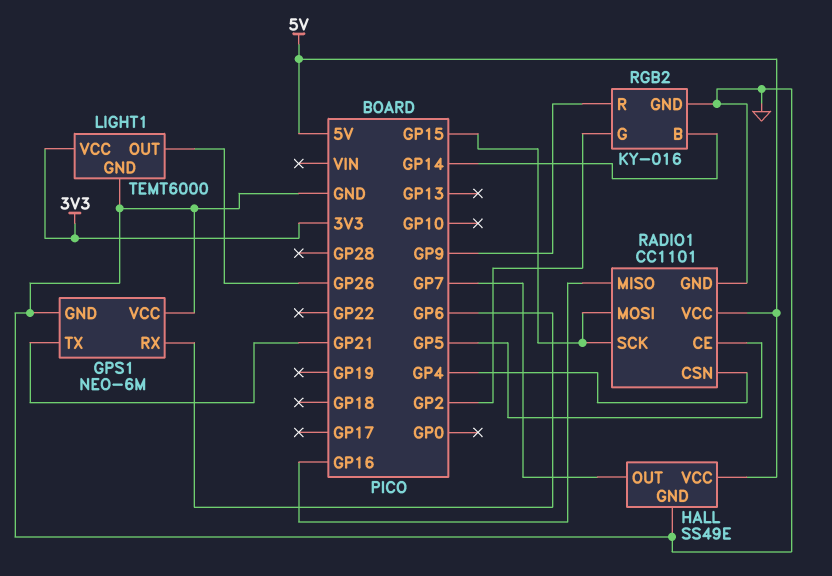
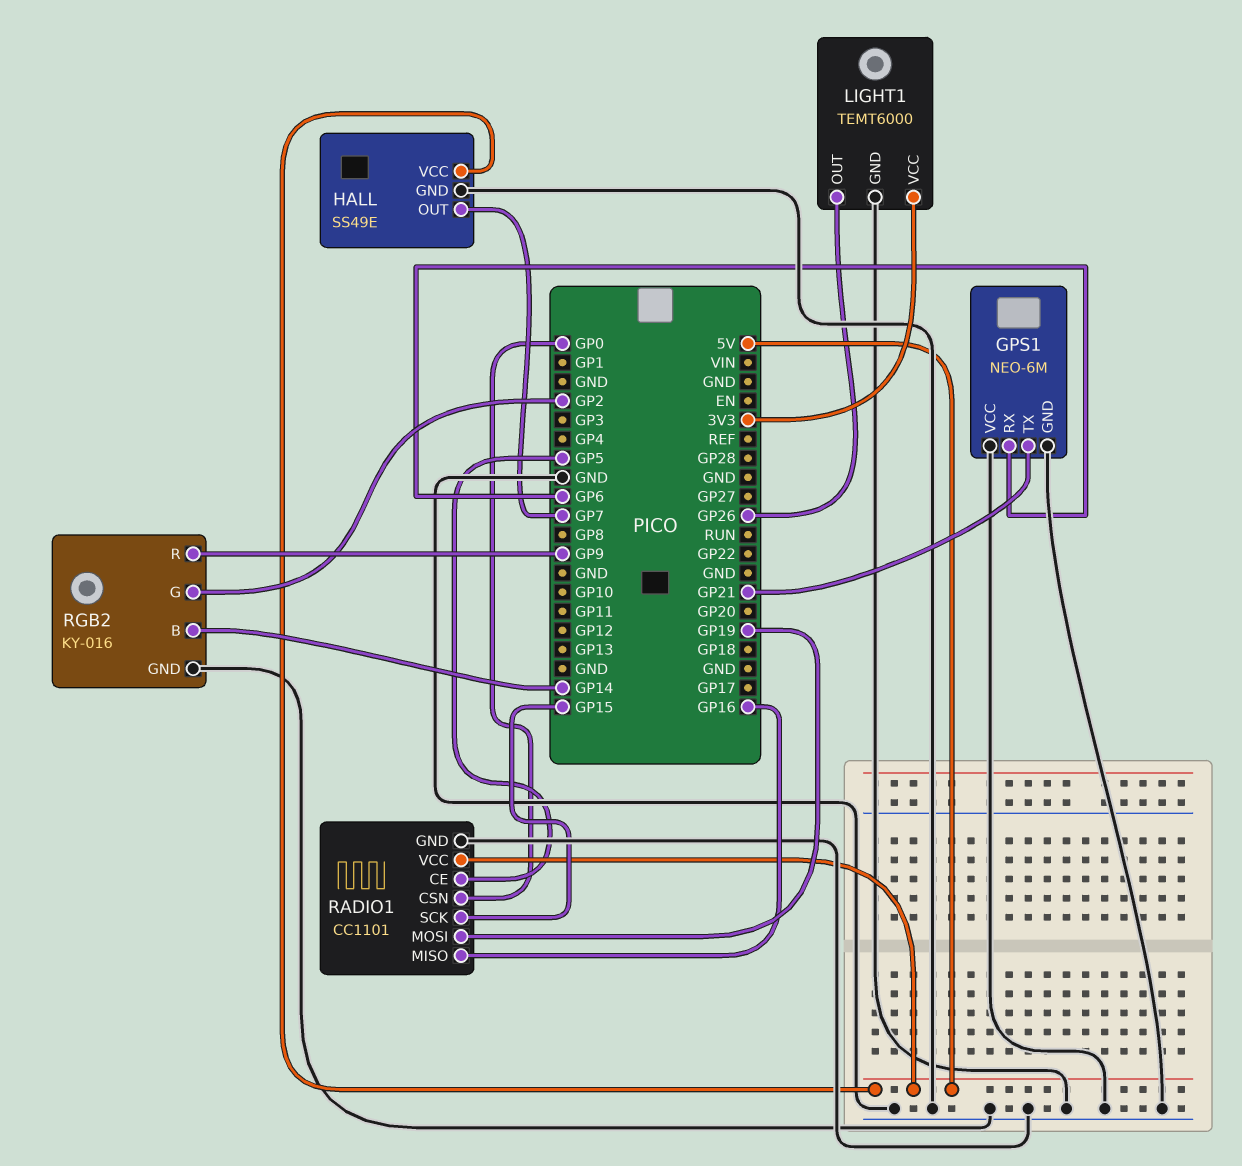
RADIO1 pin CSN: GP4 -> GP0
RADIO1 pin MOSI: GP15 -> GP19

